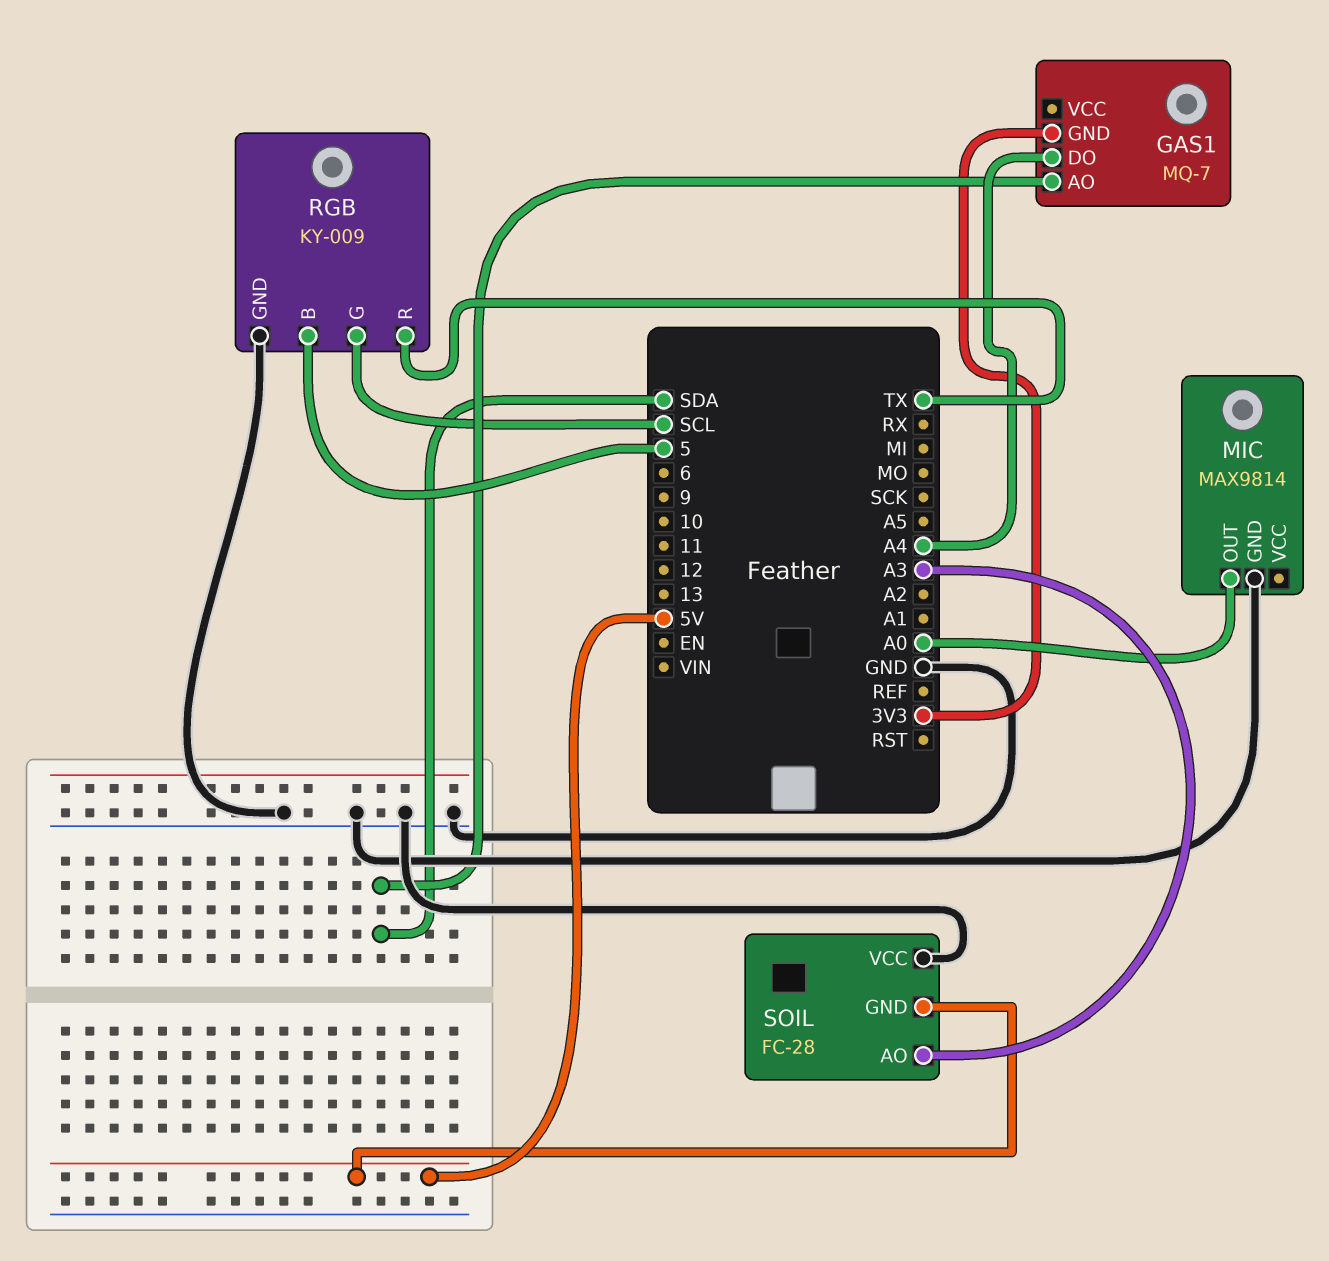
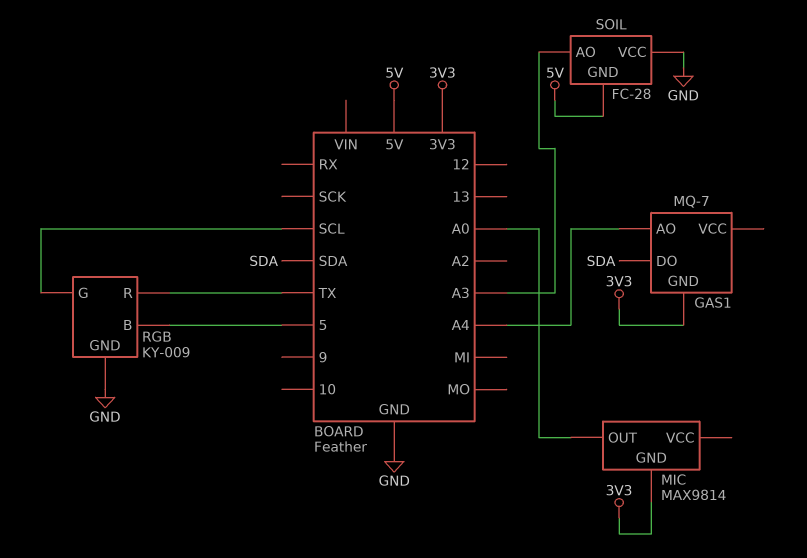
GAS1 pin AO: SDA -> A4
GAS1 pin DO: A4 -> SDA
MIC pin GND: GND -> 3V3

